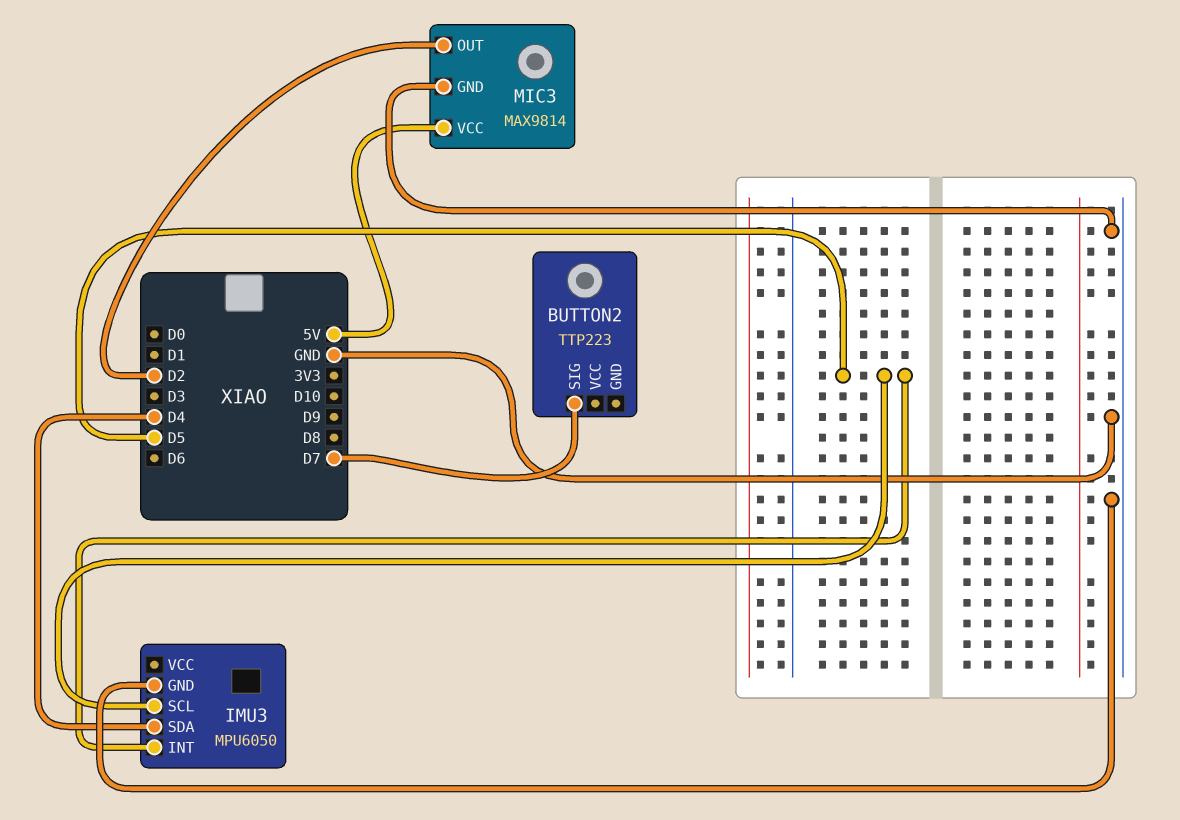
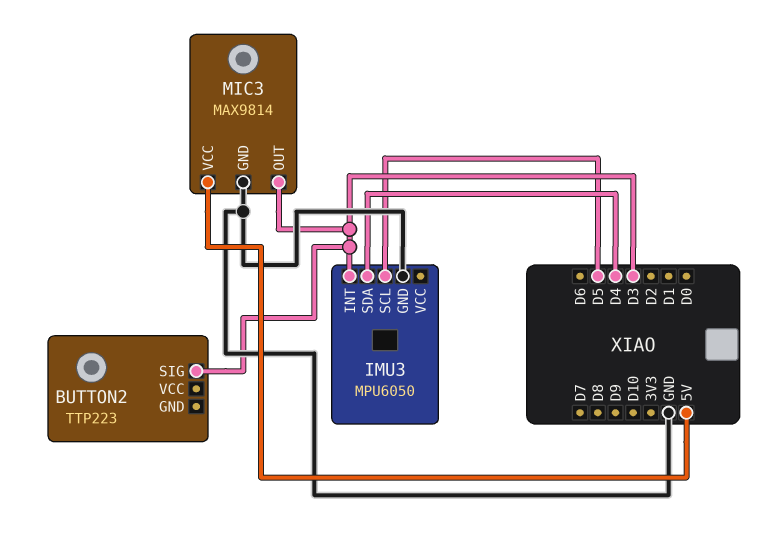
BUTTON2 pin SIG: D7 -> D3
IMU3 pin INT: D5 -> D3
MIC3 pin OUT: D2 -> D3

